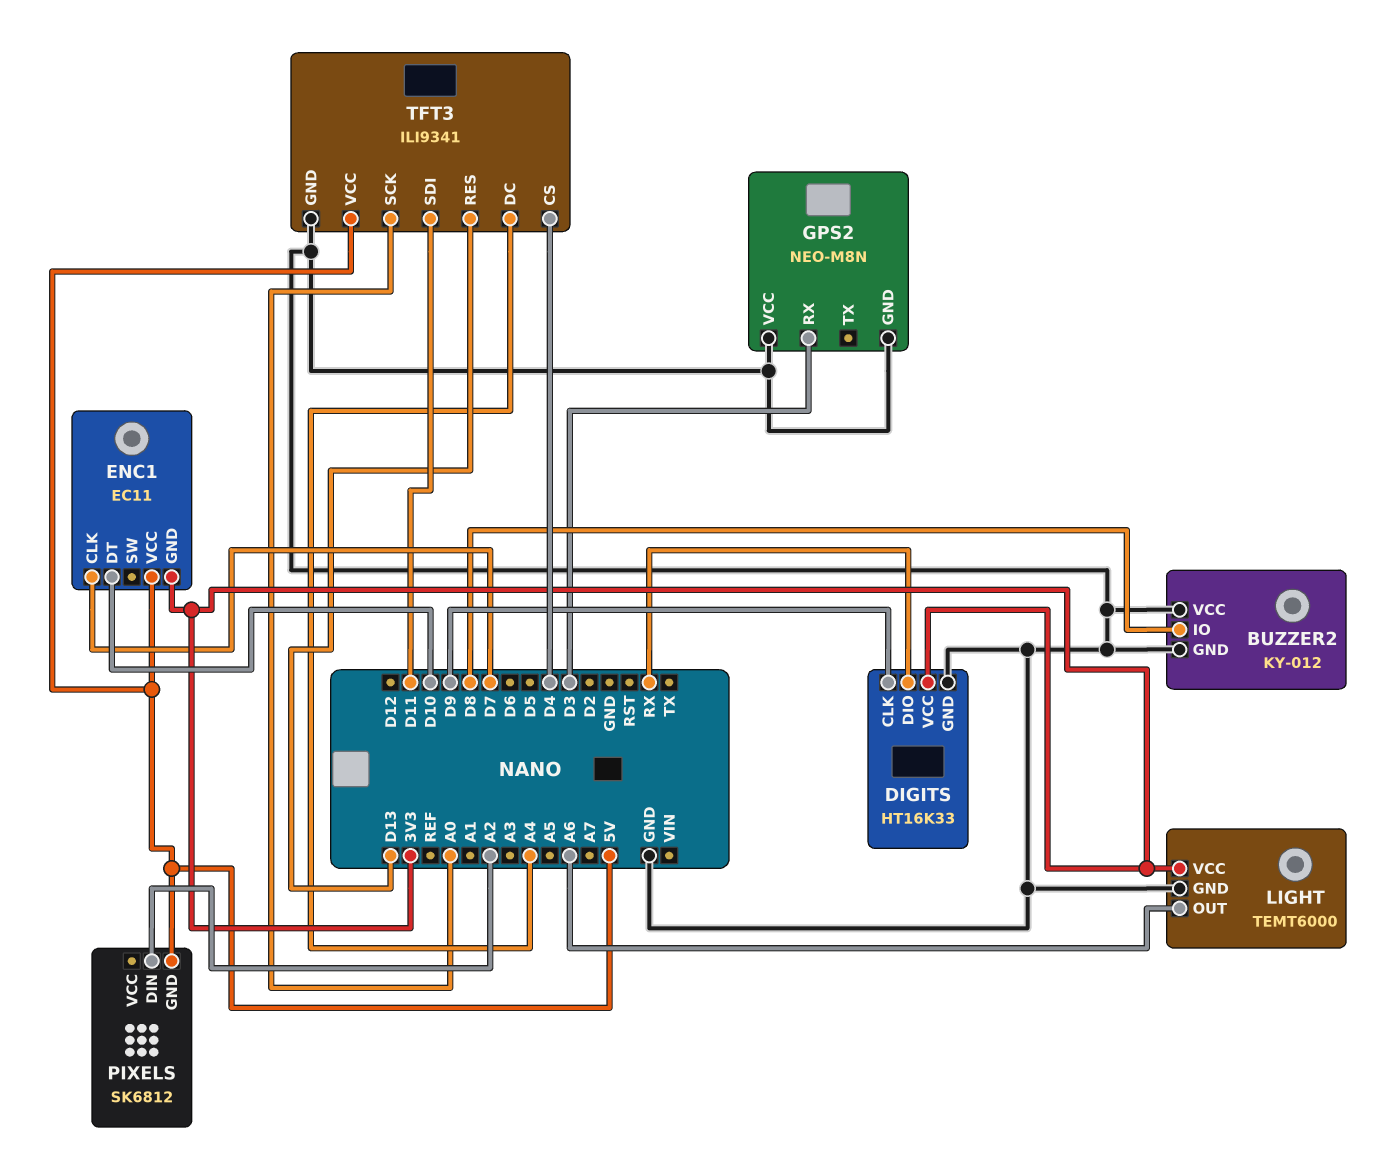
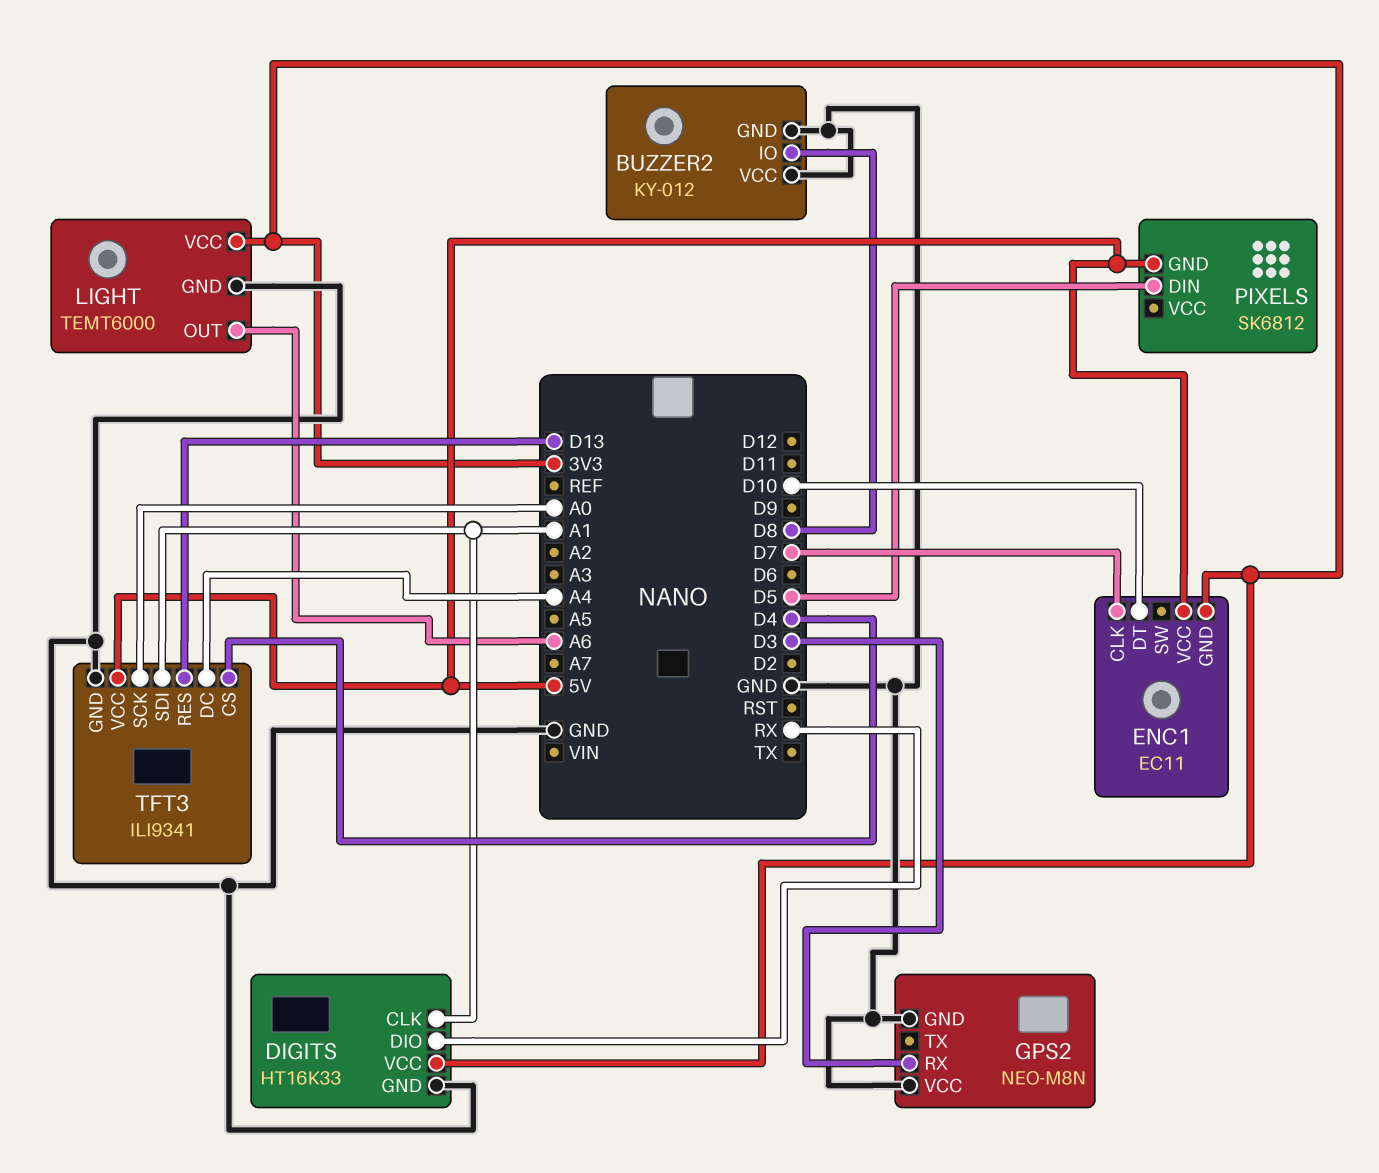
DIGITS pin CLK: D9 -> A1
PIXELS pin DIN: A2 -> D5
TFT3 pin SDI: D11 -> A1

